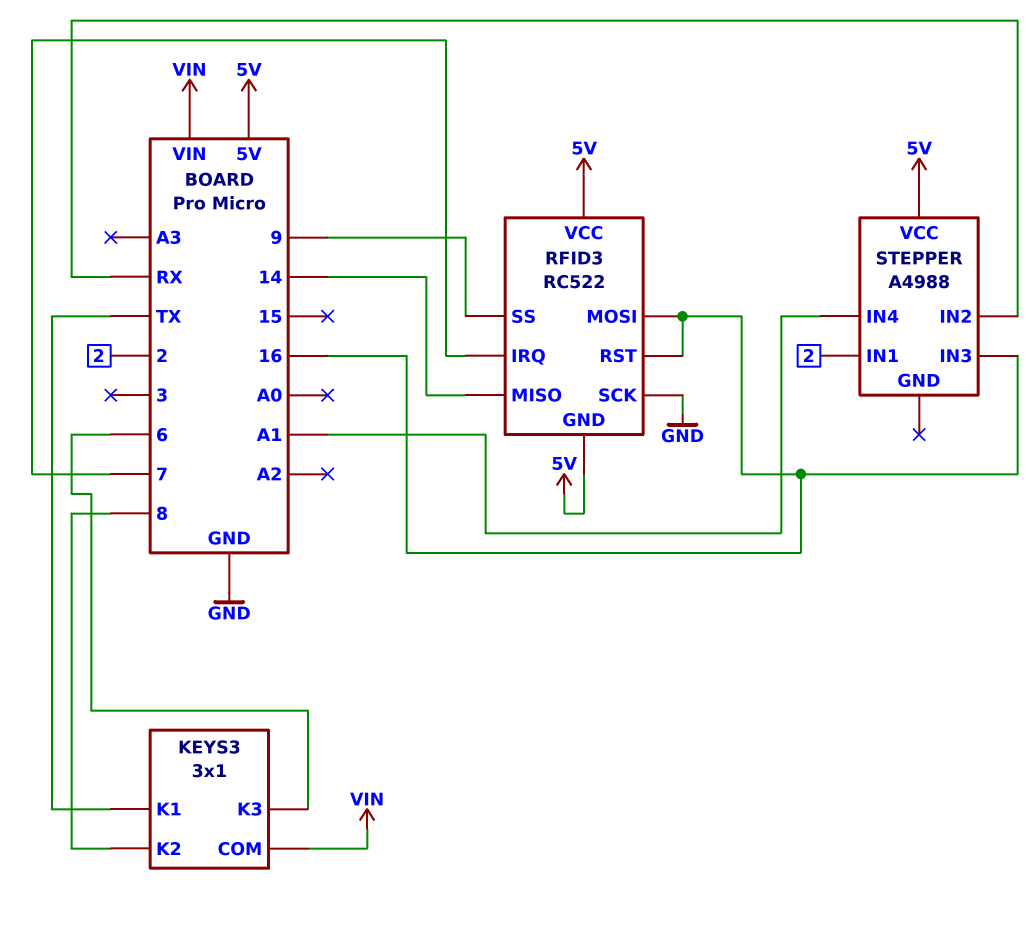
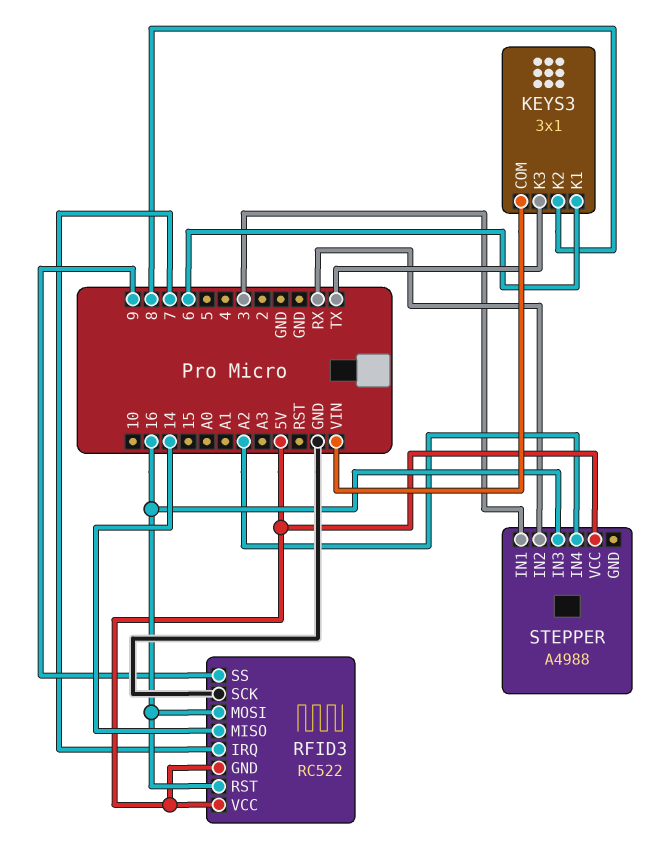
KEYS3 pin K1: TX -> 6
KEYS3 pin K3: 6 -> TX
STEPPER pin IN1: 2 -> 3
STEPPER pin IN4: A1 -> A2

